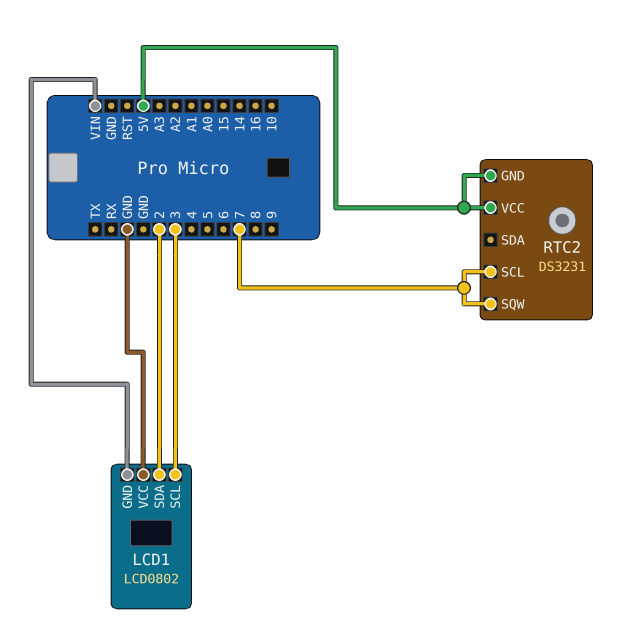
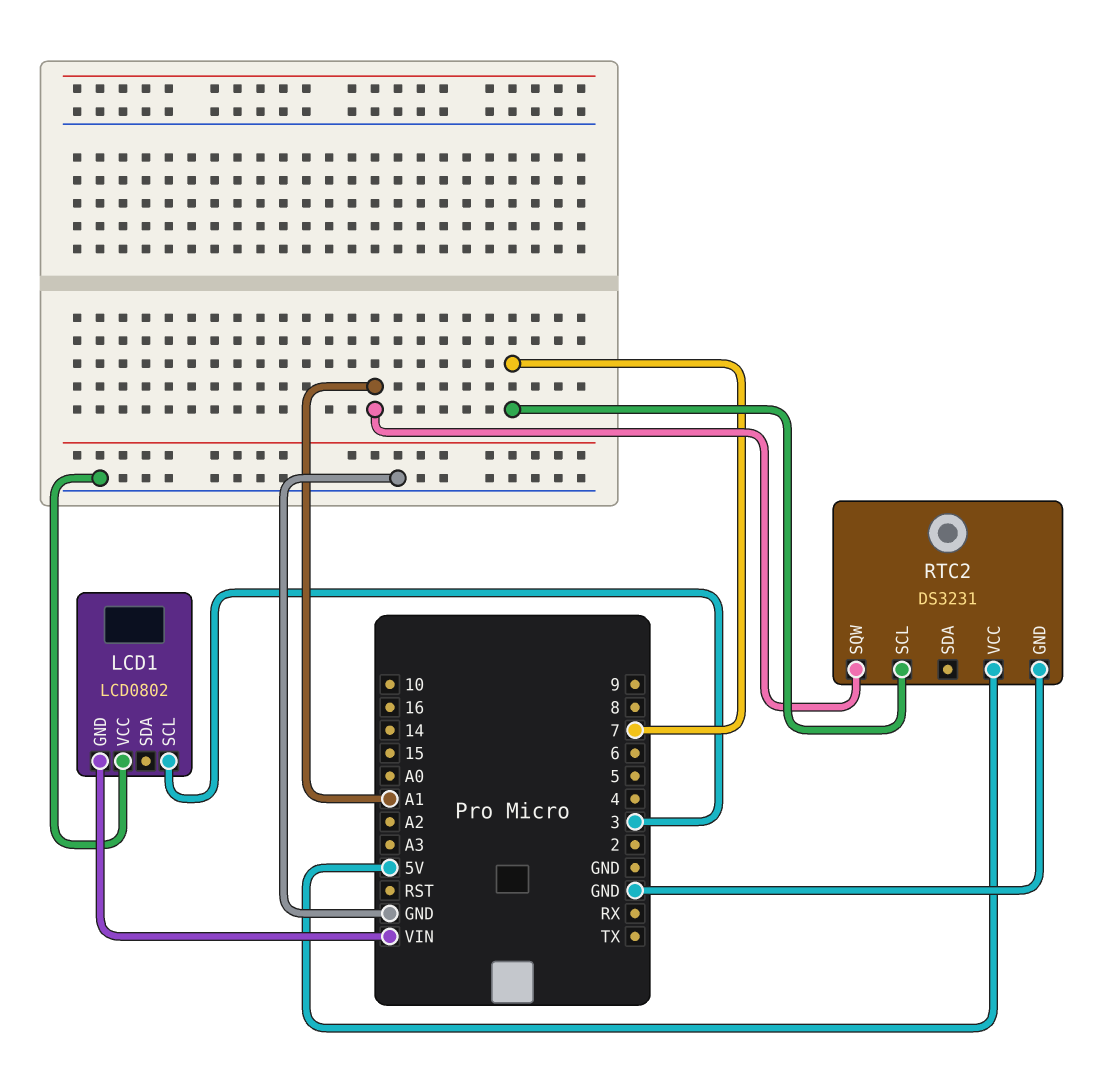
LCD1 pin SDA: 2 -> none
RTC2 pin GND: 5V -> GND
RTC2 pin SQW: 7 -> A1

